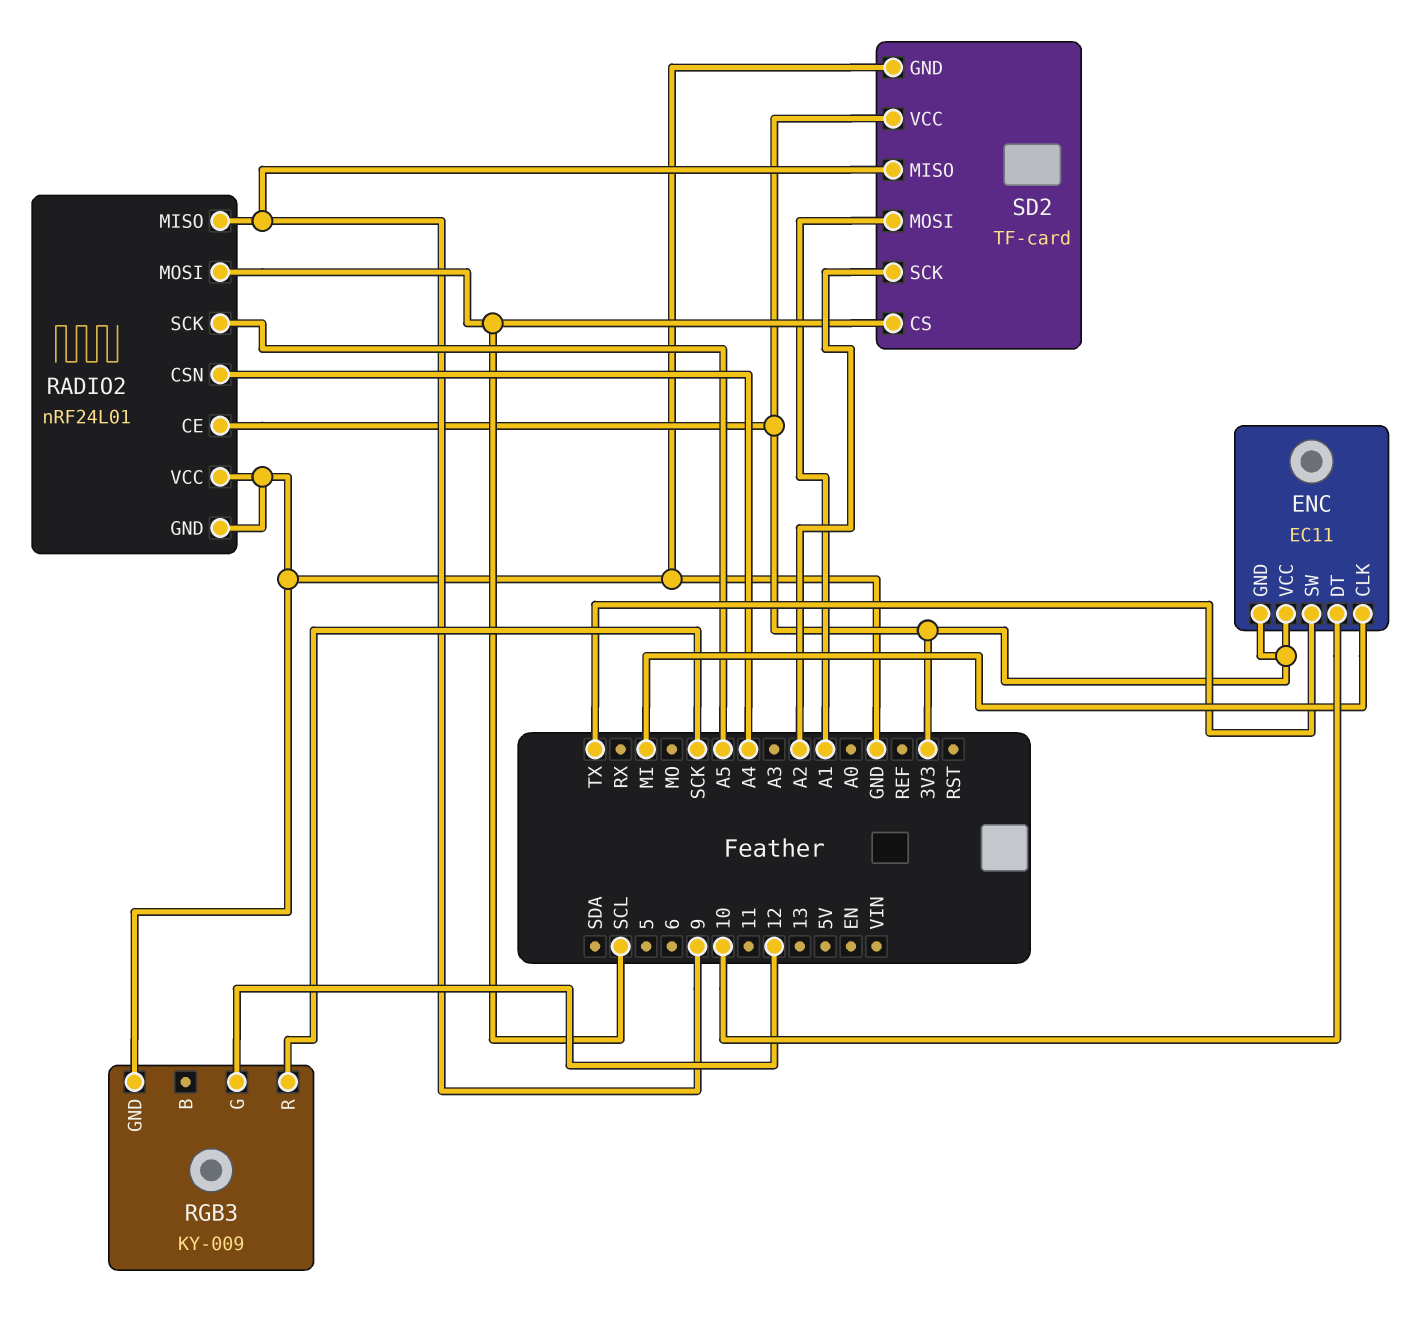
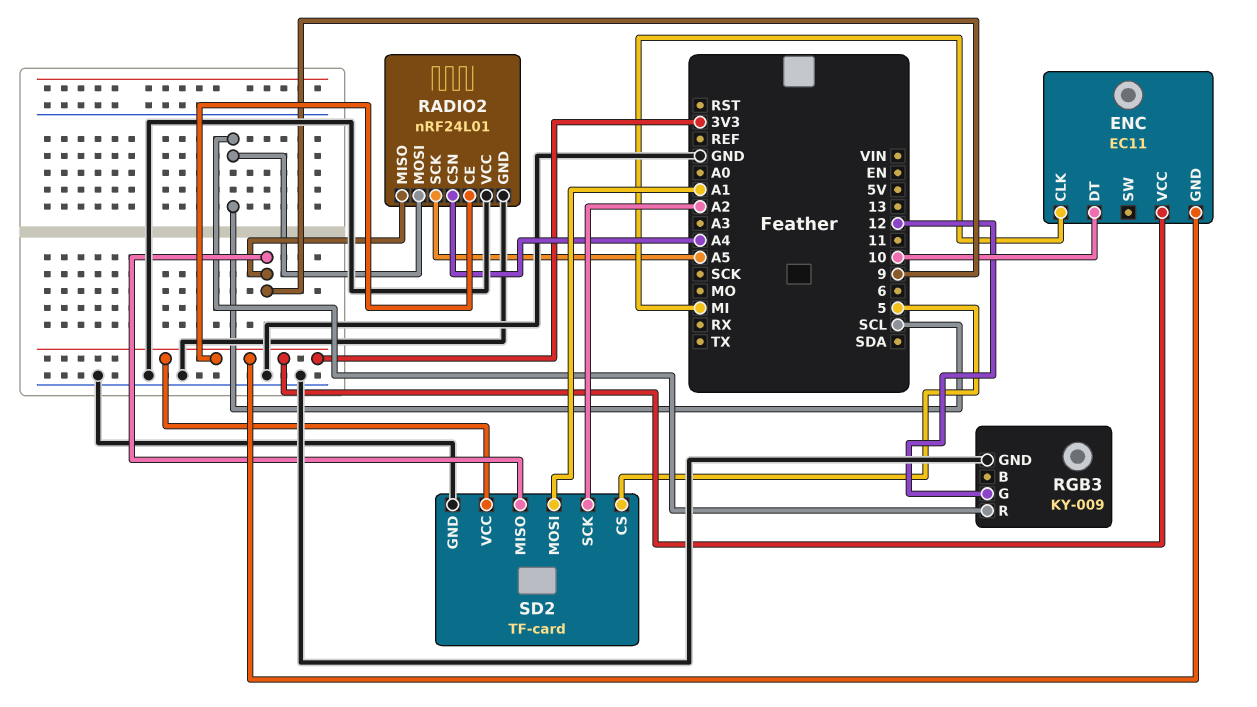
ENC pin SW: TX -> none
RGB3 pin R: SCK -> SCL
SD2 pin CS: SCL -> 5

